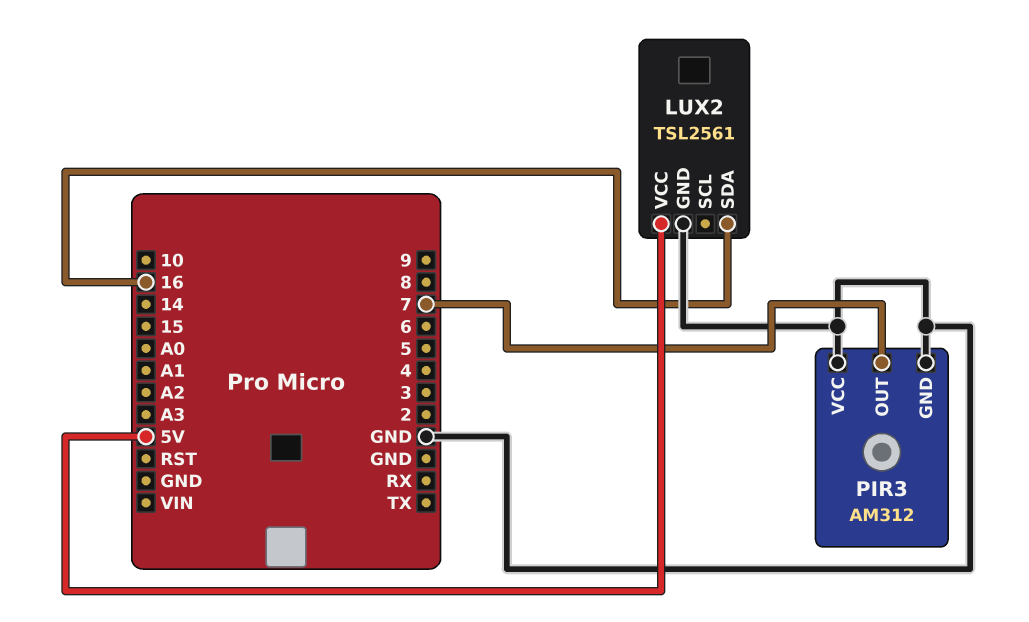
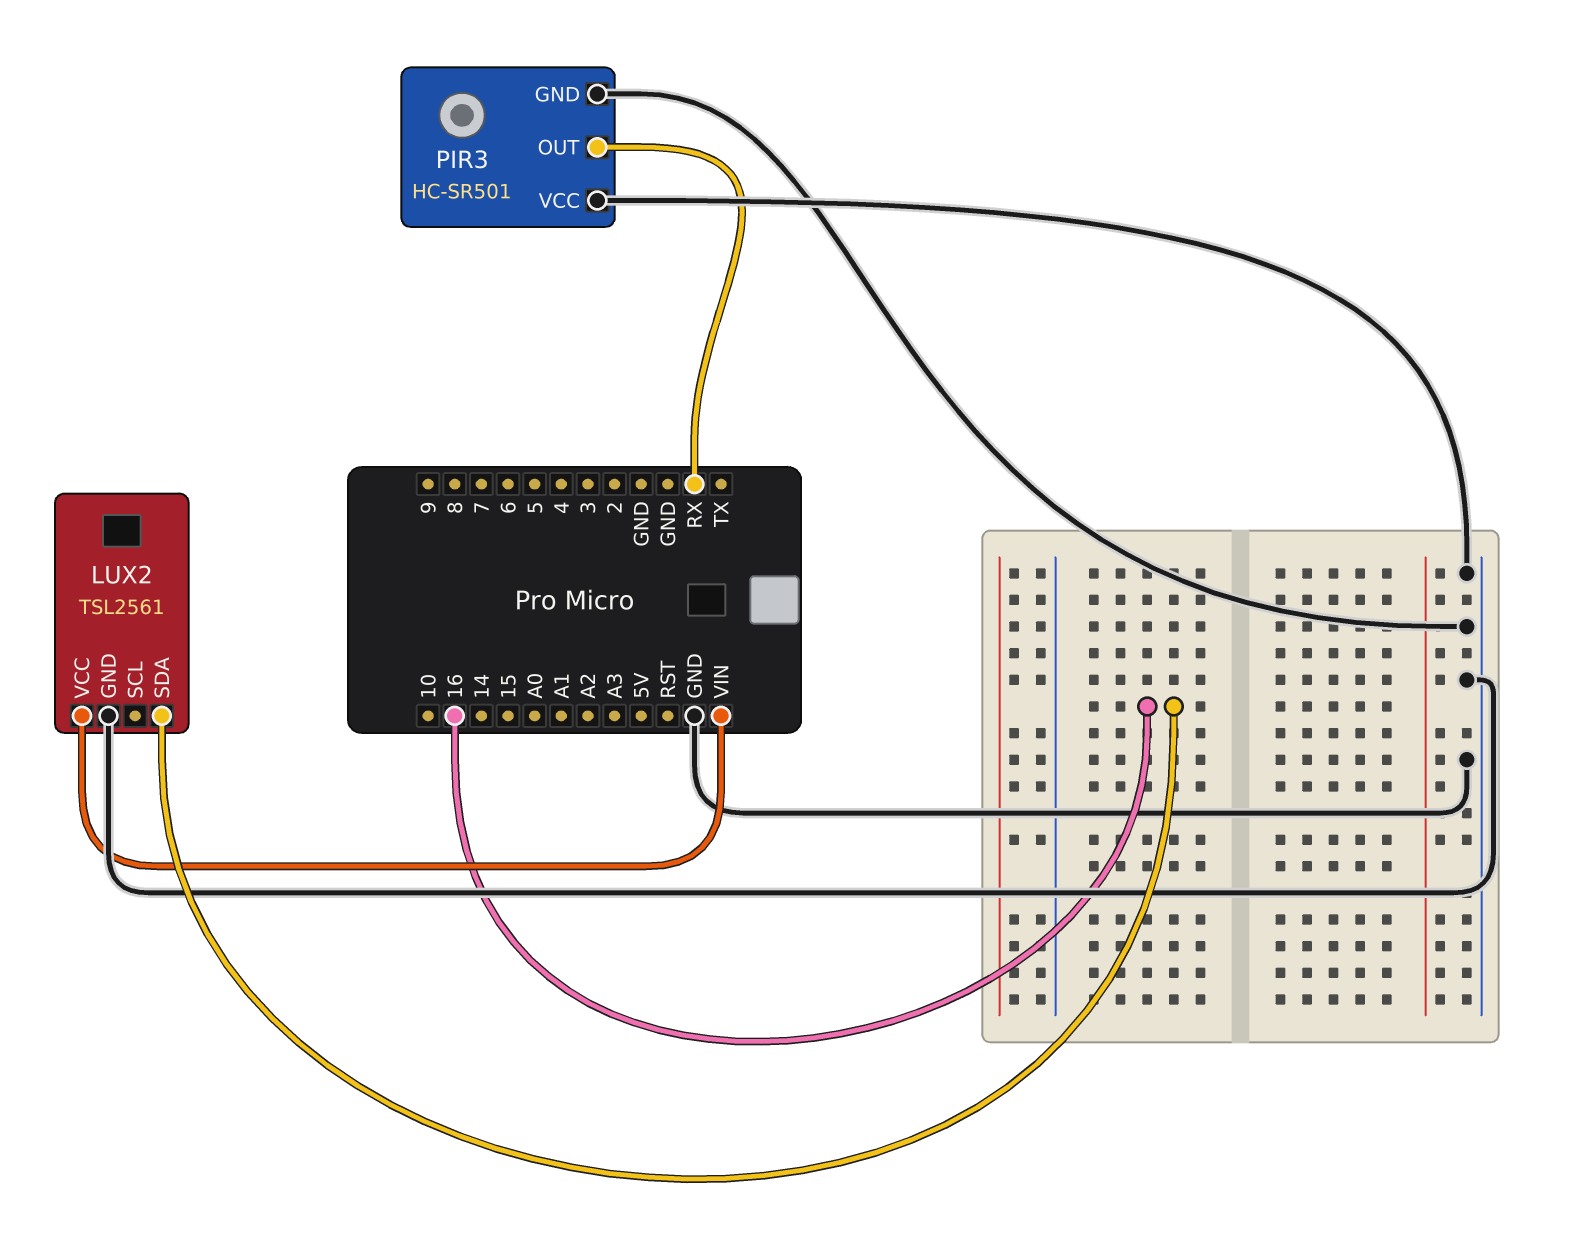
LUX2 pin VCC: 5V -> VIN
PIR3: AM312 -> HC-SR501
PIR3 pin OUT: 7 -> RX

